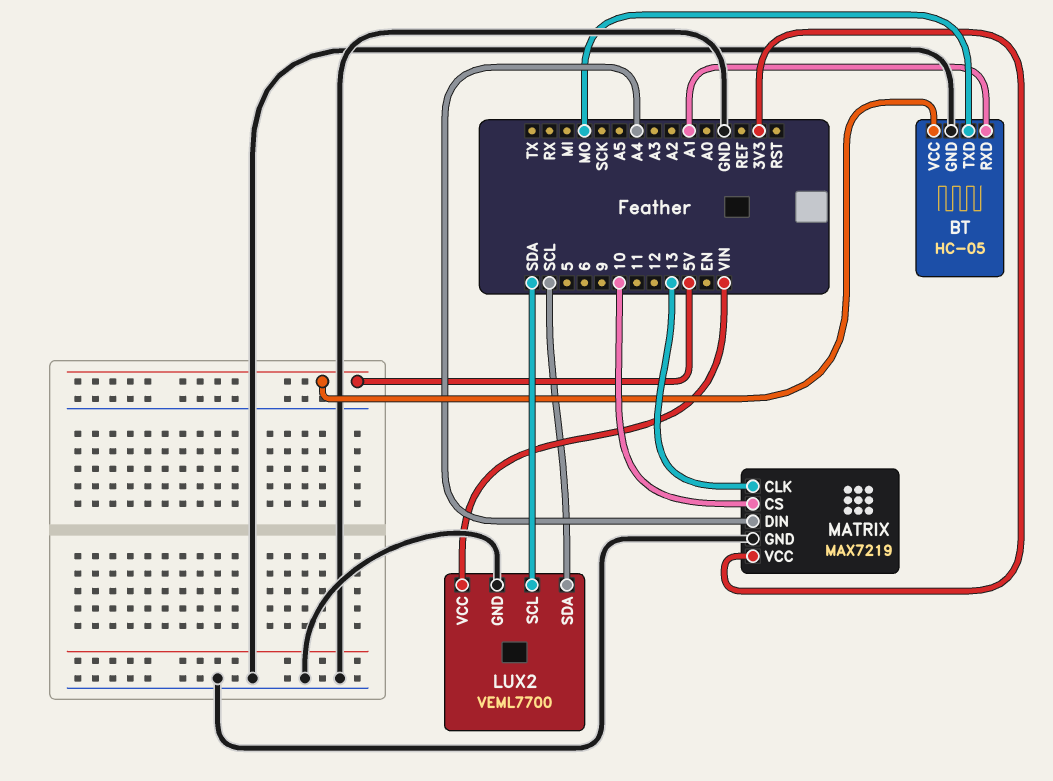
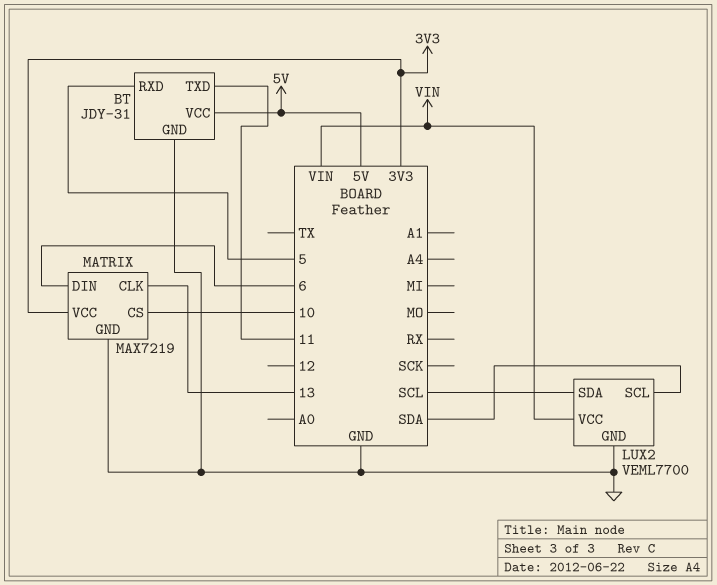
BT: HC-05 -> JDY-31
BT pin RXD: A1 -> 5
BT pin TXD: MO -> 11
MATRIX pin DIN: A4 -> 6

